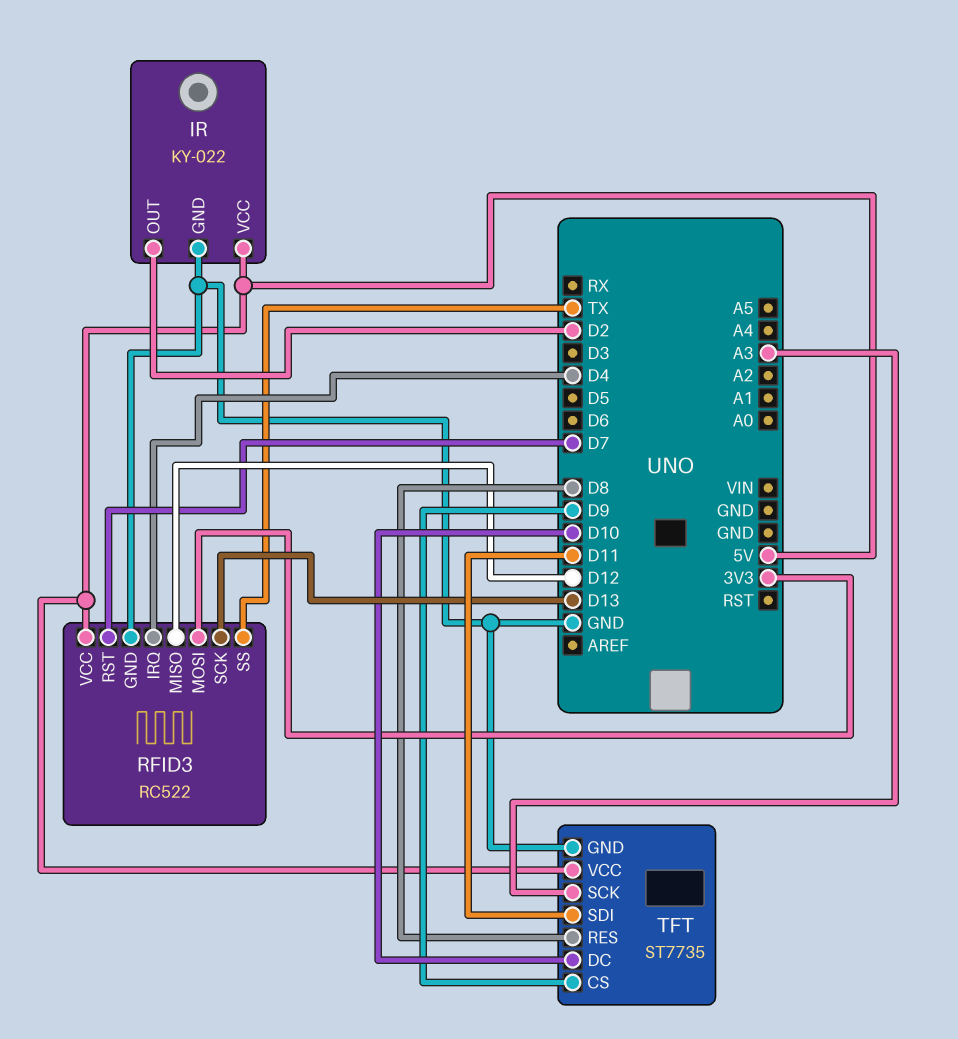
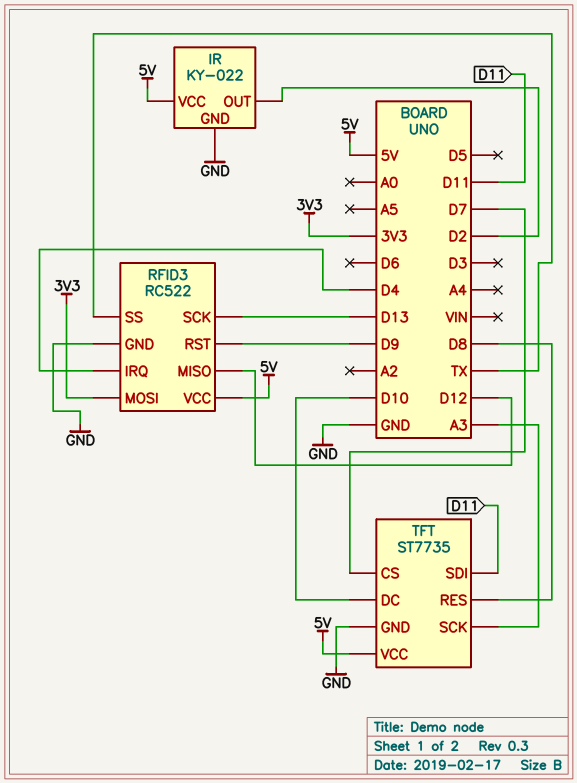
RFID3 pin RST: D7 -> D9
TFT pin CS: D9 -> D7

